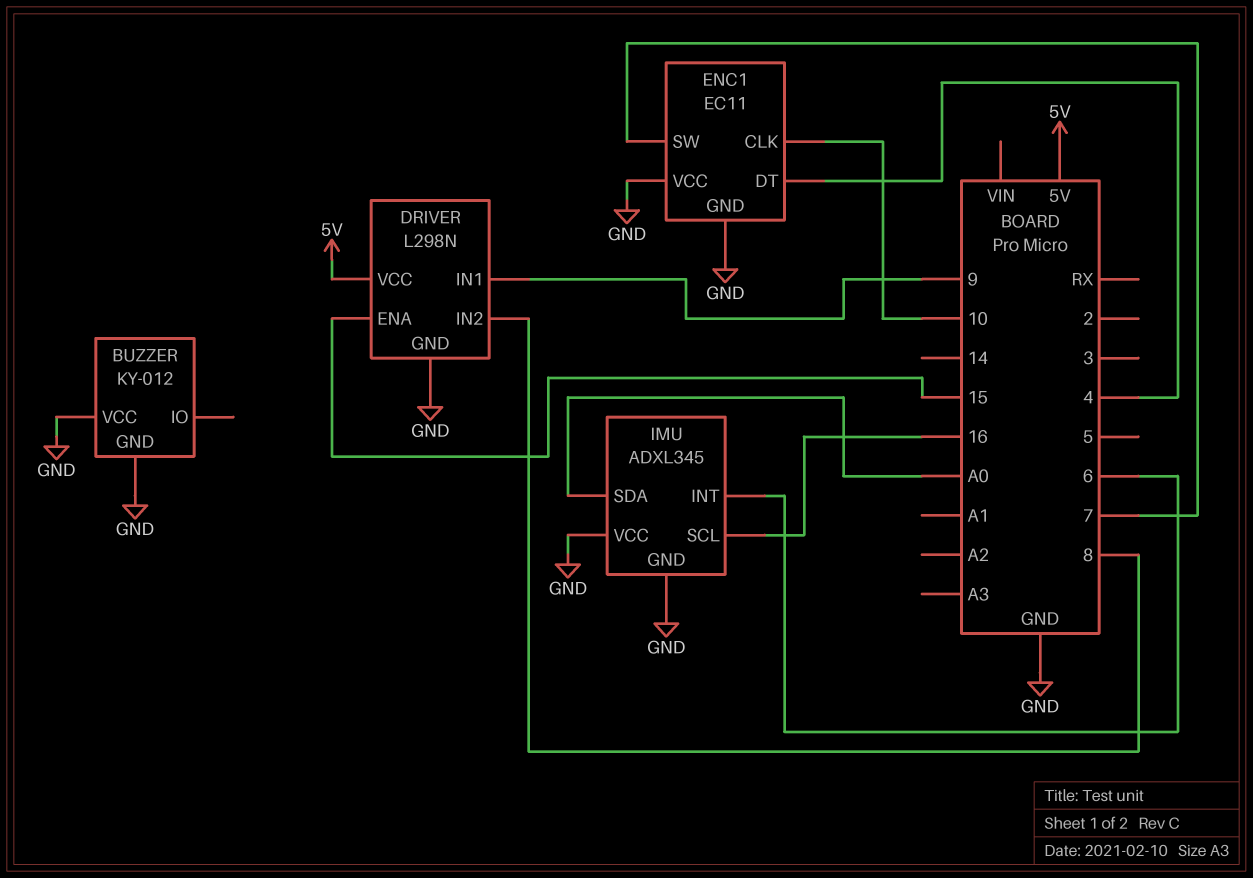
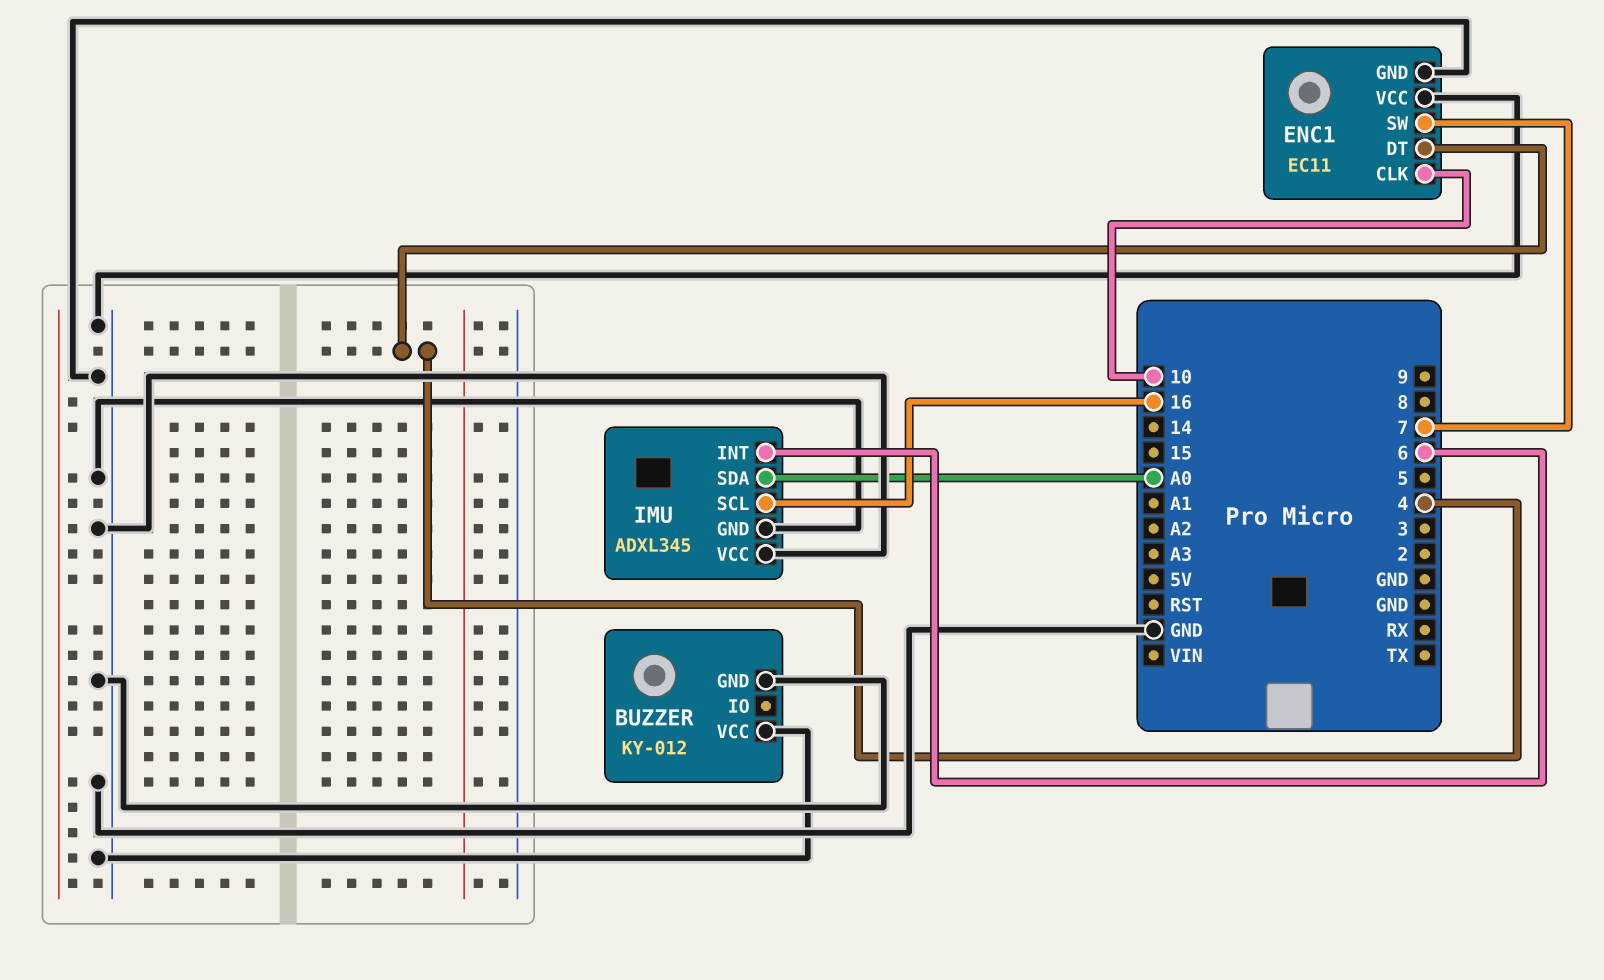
DRIVER: L298N -> none
DRIVER pin ENA: 15 -> none
DRIVER pin GND: GND -> none
DRIVER pin IN1: 9 -> none
DRIVER pin IN2: 8 -> none
DRIVER pin VCC: 5V -> none

